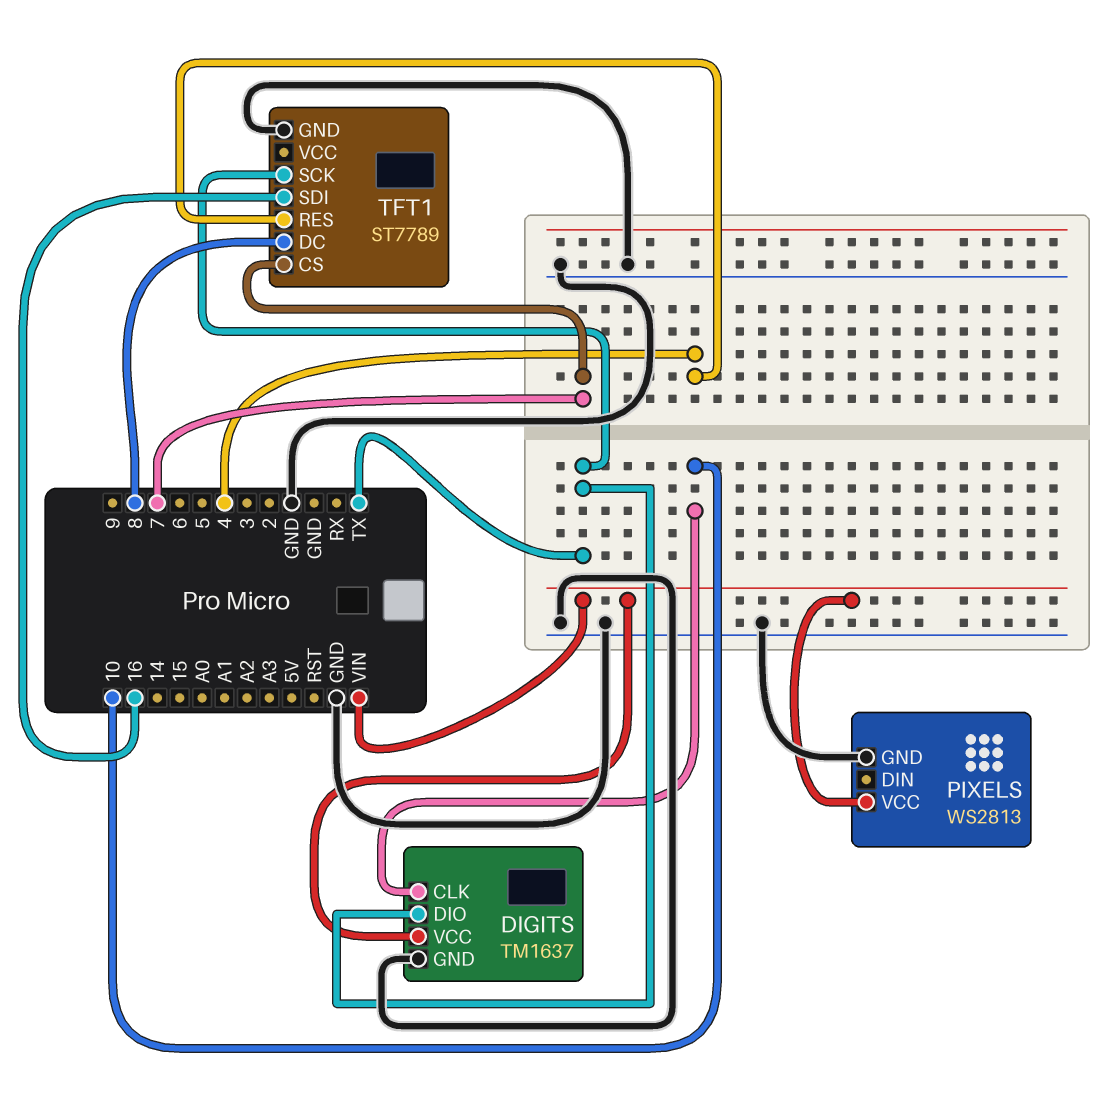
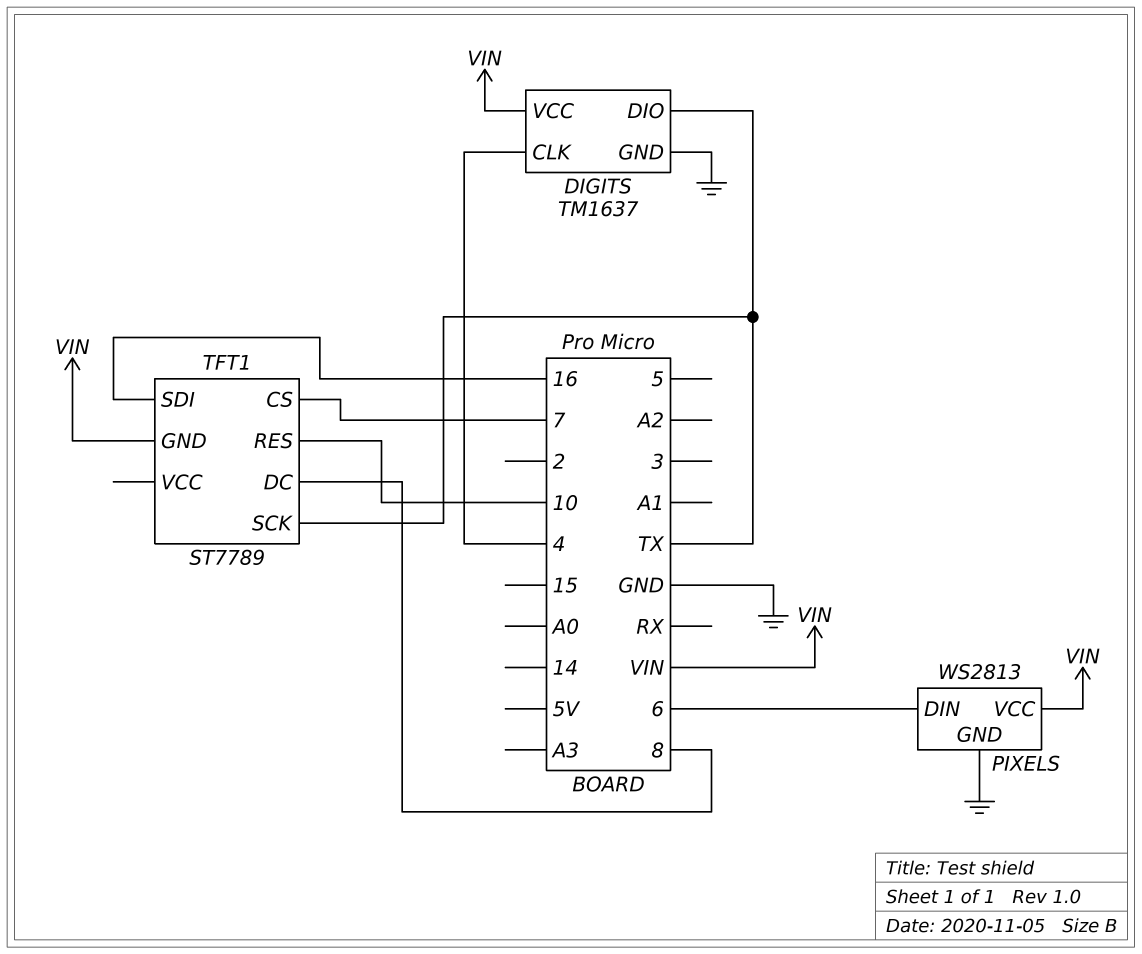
DIGITS pin CLK: 10 -> 4
PIXELS pin DIN: none -> 6
TFT1 pin GND: GND -> VIN
TFT1 pin RES: 4 -> 10

